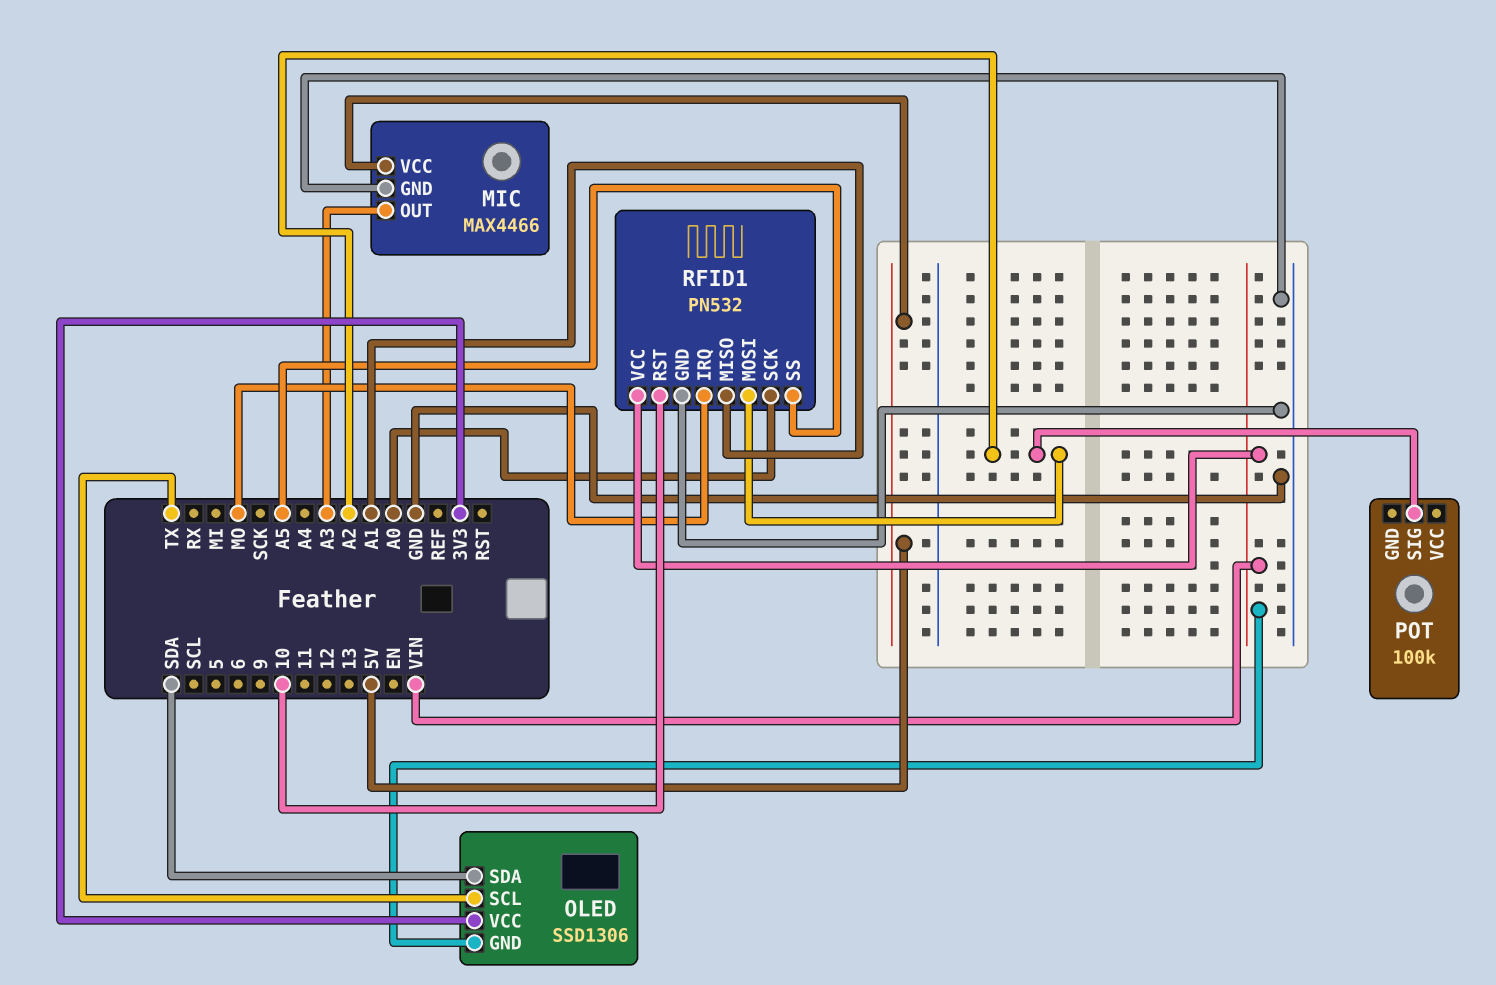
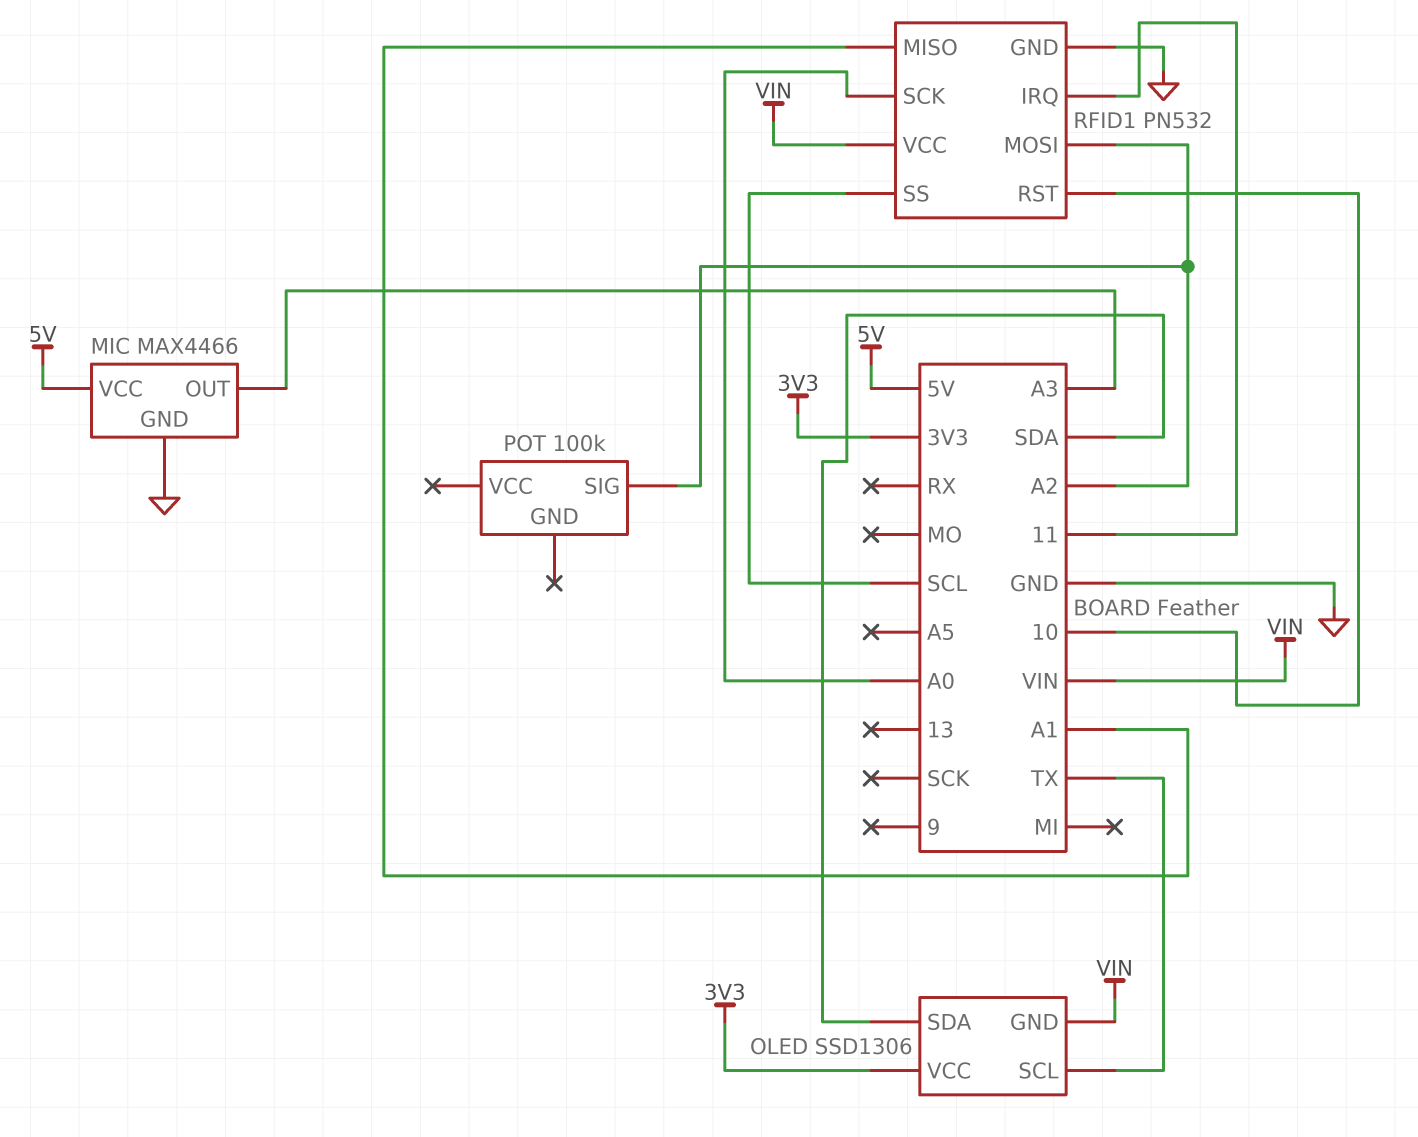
RFID1 pin IRQ: MO -> 11
RFID1 pin SS: A5 -> SCL

